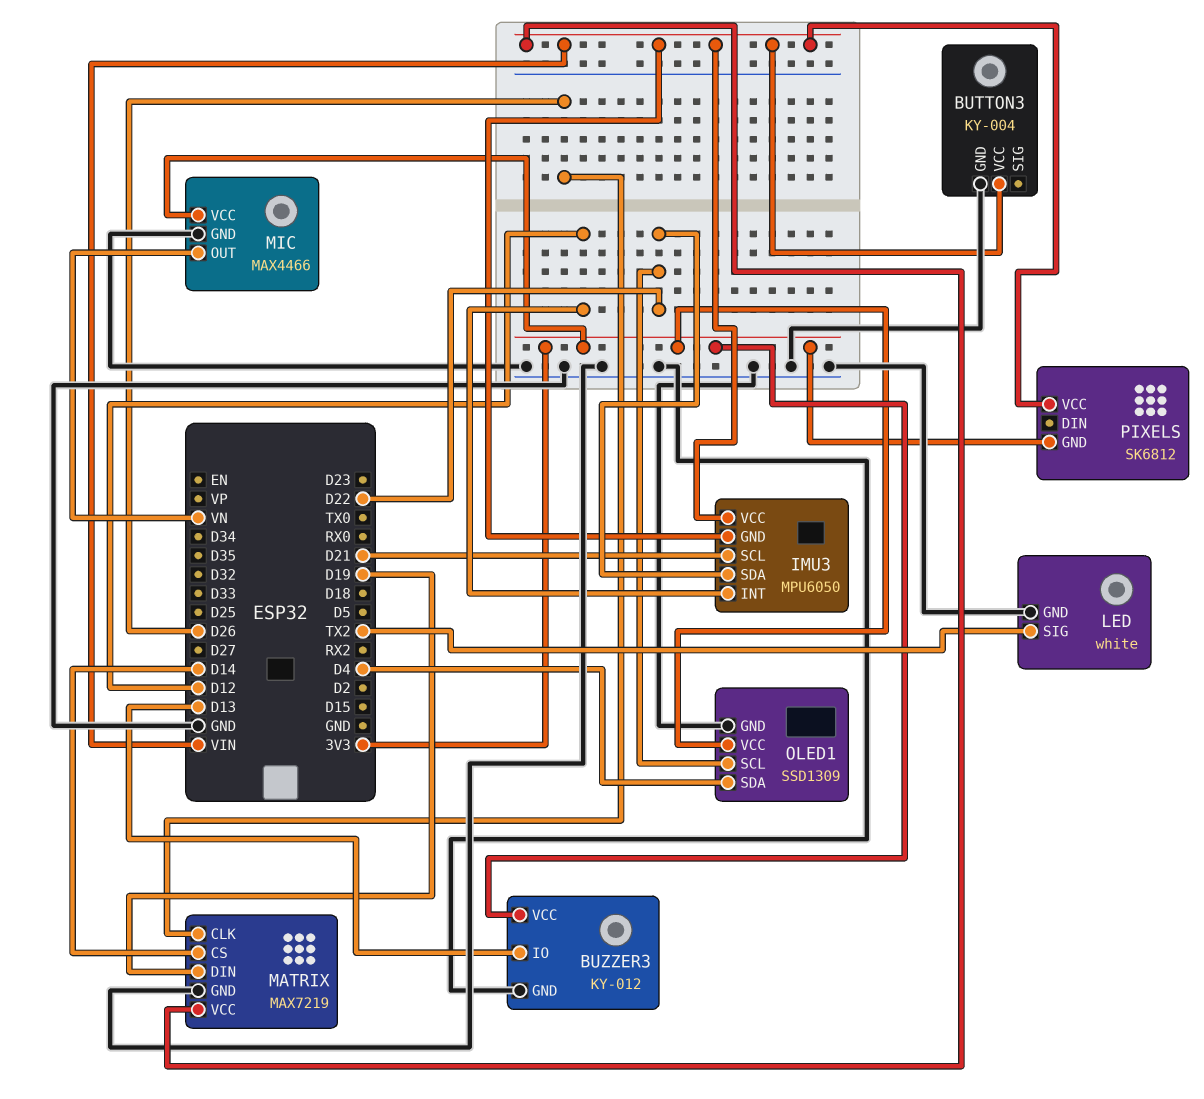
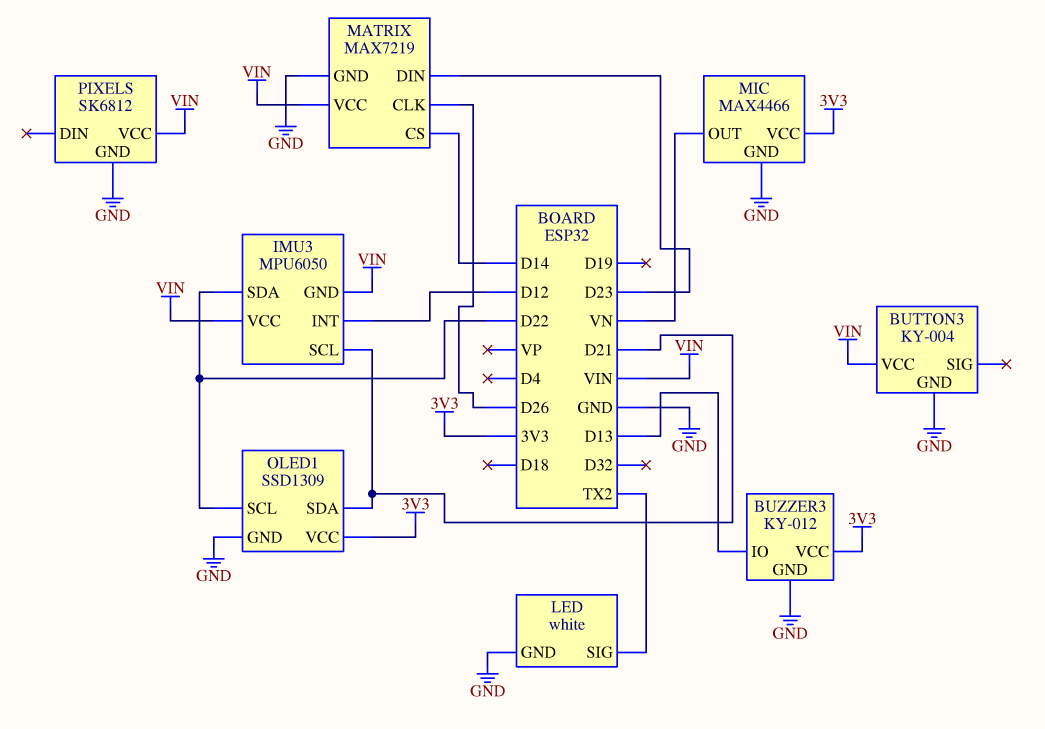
MATRIX pin DIN: D19 -> D23
OLED1 pin SDA: D4 -> D21
PIXELS pin GND: 3V3 -> GND

